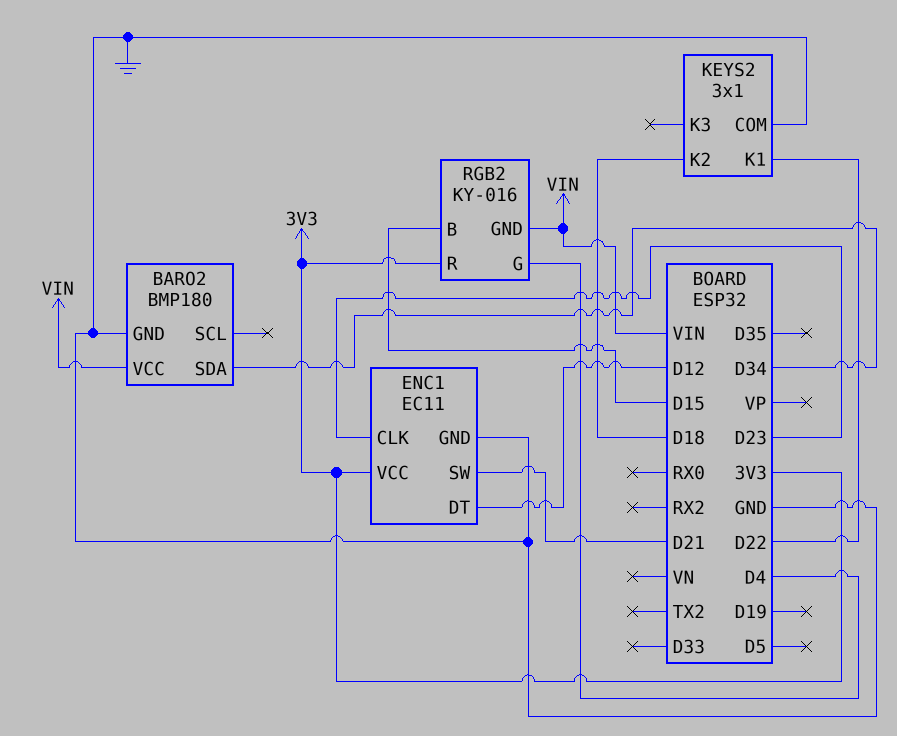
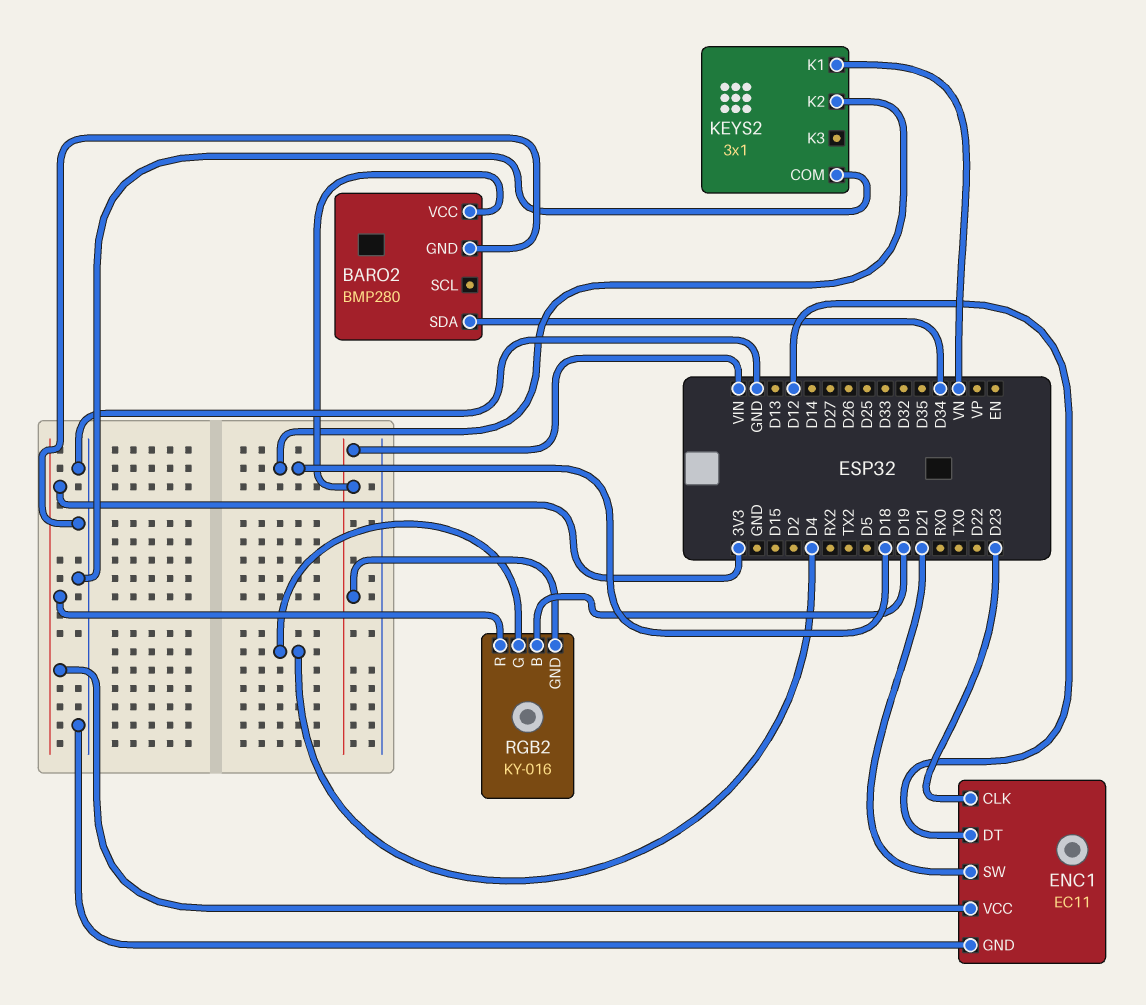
BARO2: BMP180 -> BMP280
KEYS2 pin K1: D22 -> VN
RGB2 pin B: D15 -> D19

